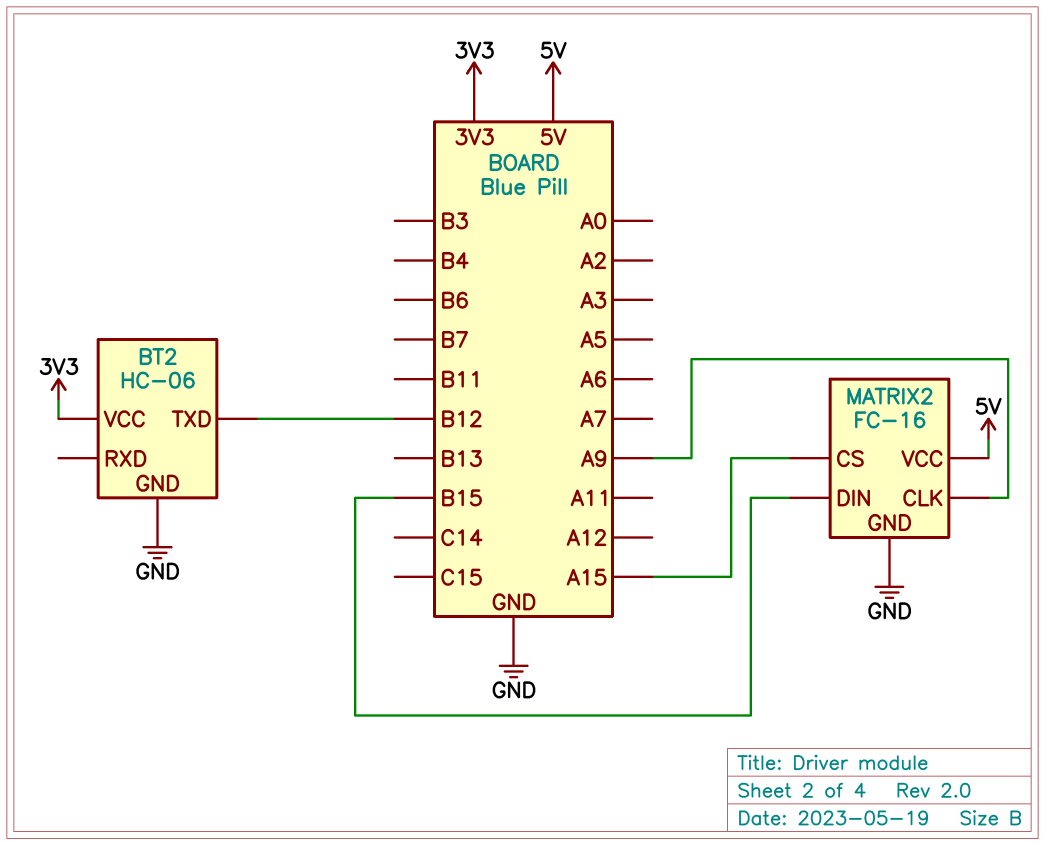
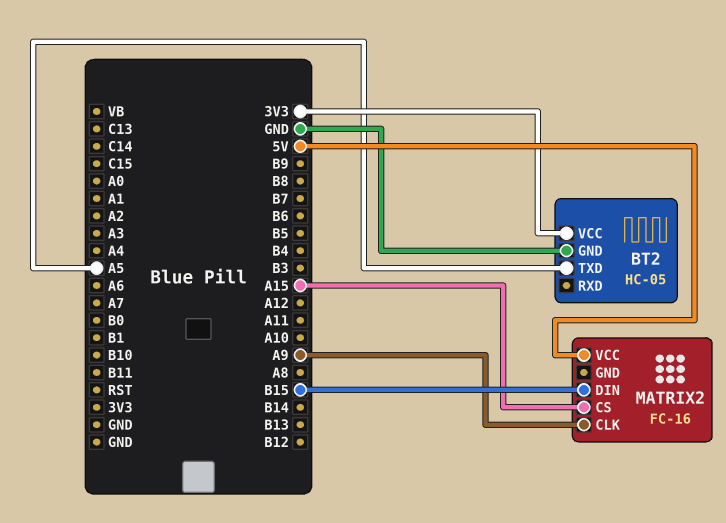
BT2: HC-06 -> HC-05
BT2 pin TXD: B12 -> A5
MATRIX2 pin GND: GND -> none

